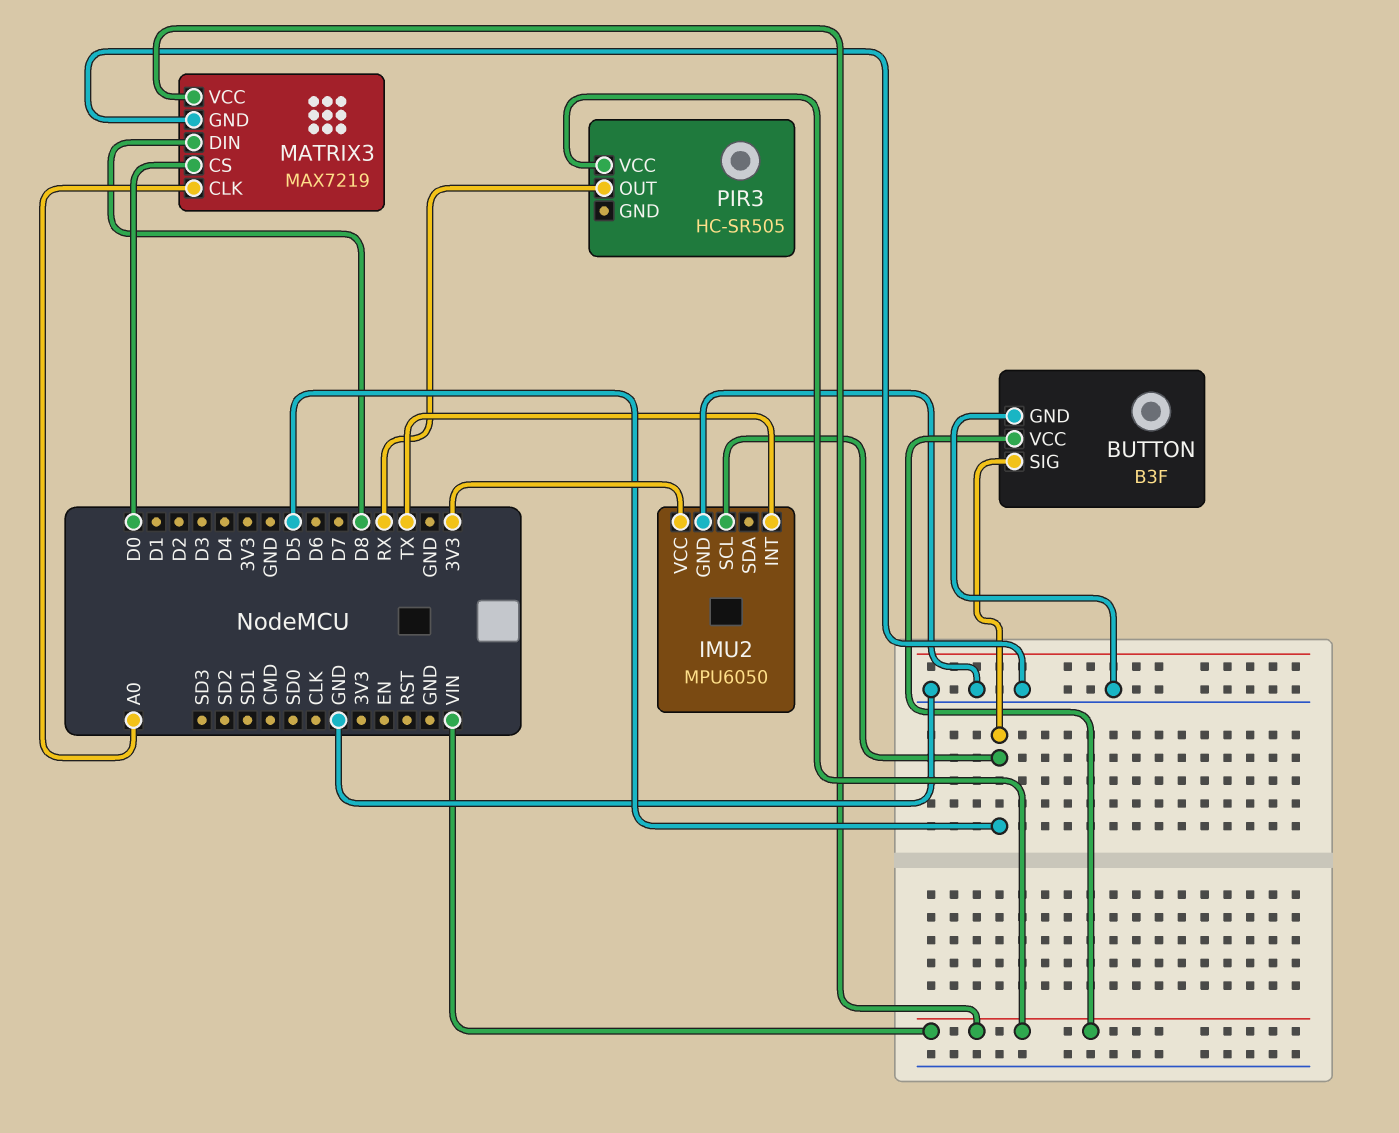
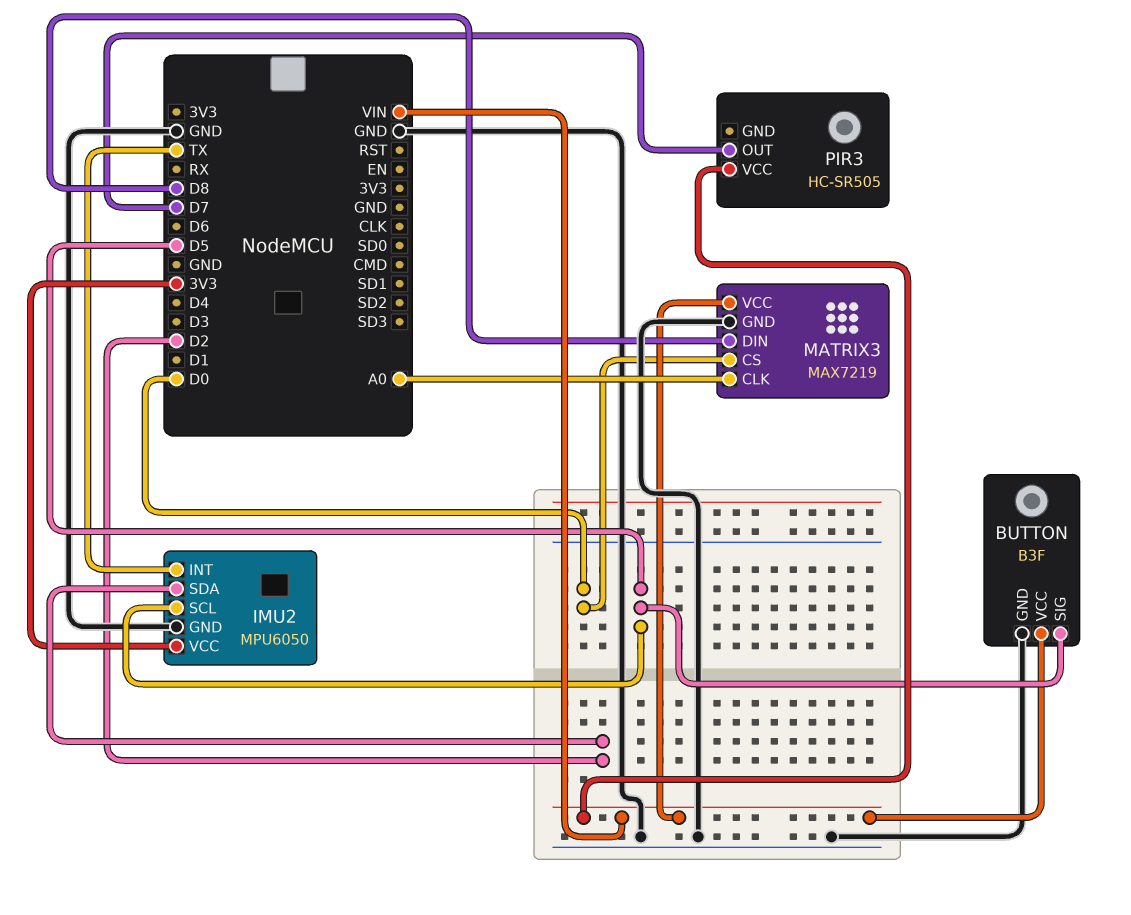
IMU2 pin SDA: none -> D2
PIR3 pin OUT: RX -> D7

